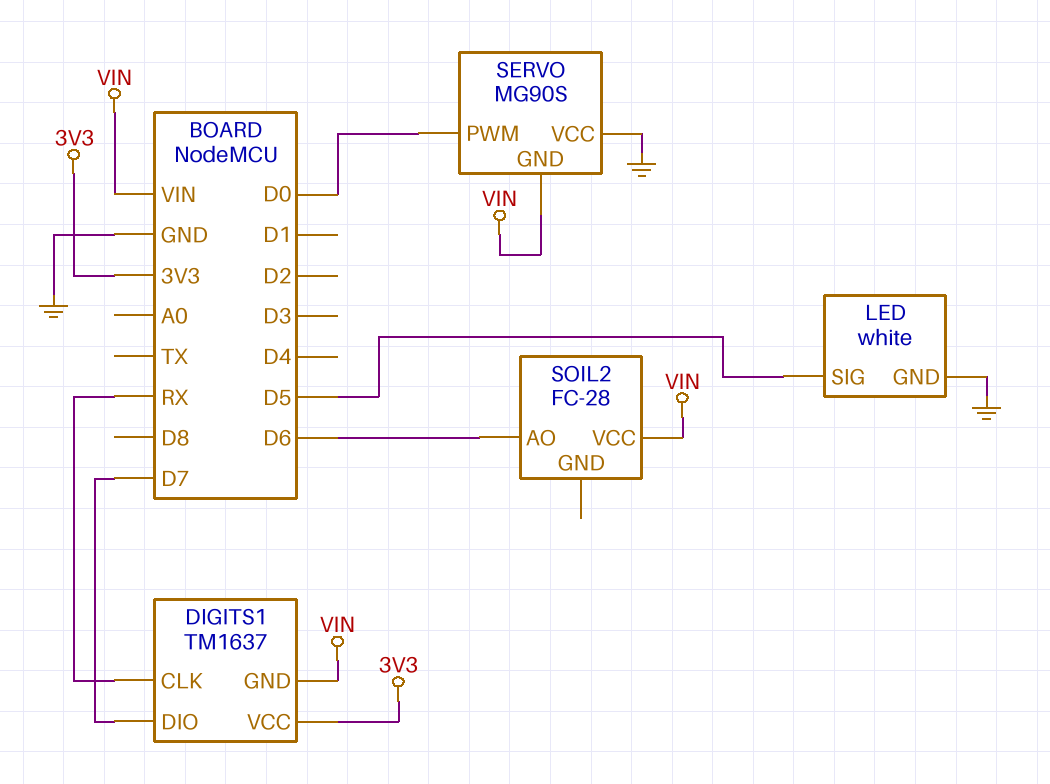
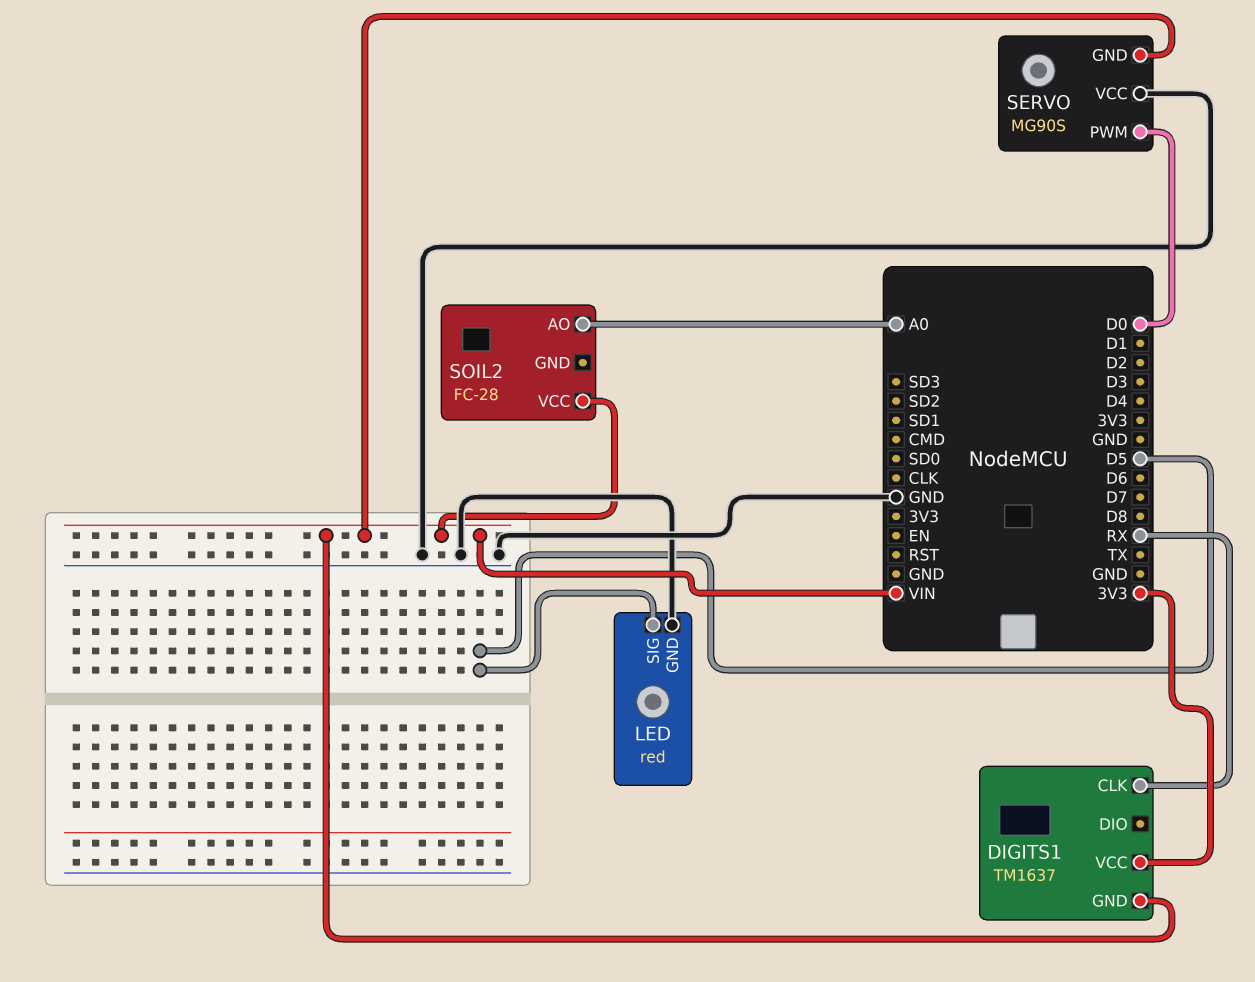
DIGITS1 pin DIO: D7 -> none
LED: white -> red
SOIL2 pin AO: D6 -> A0

